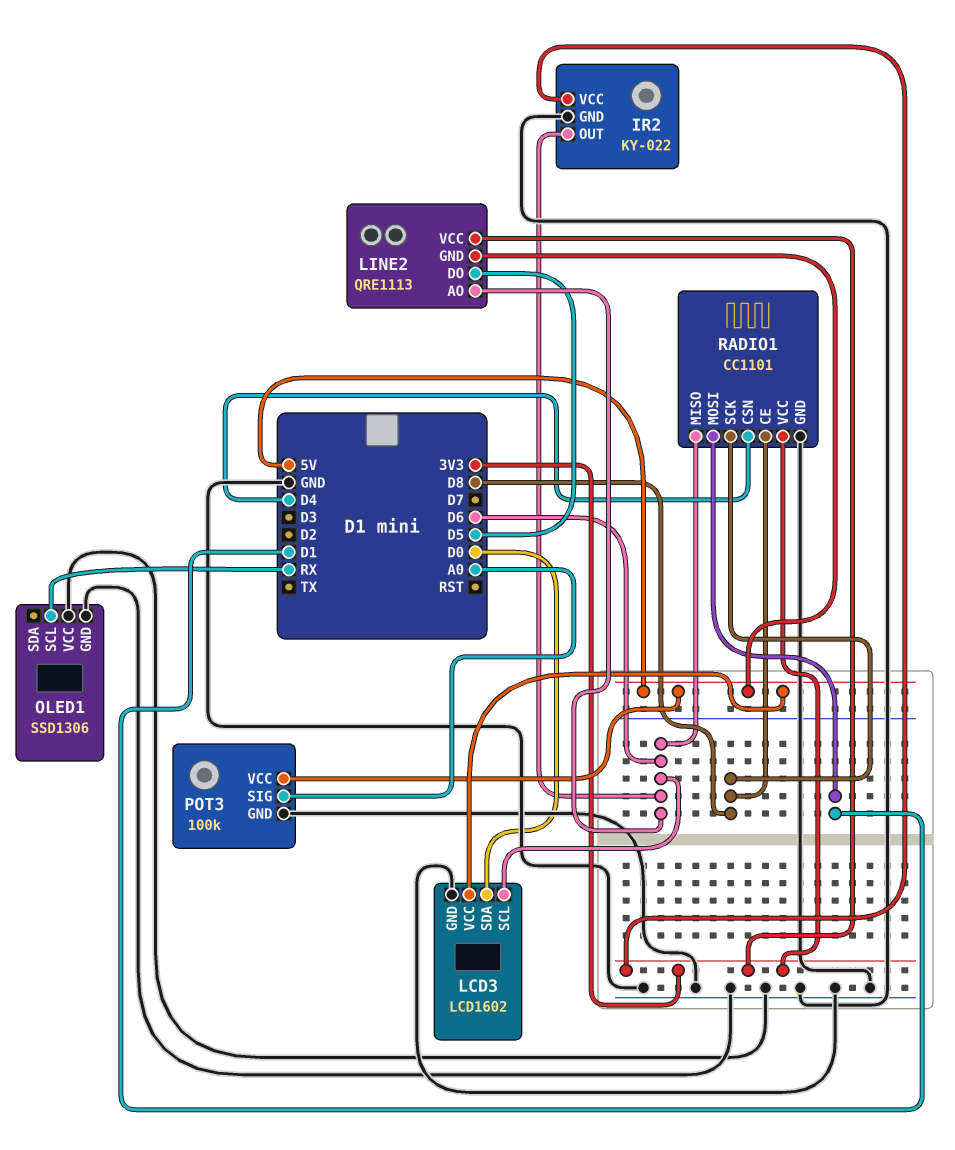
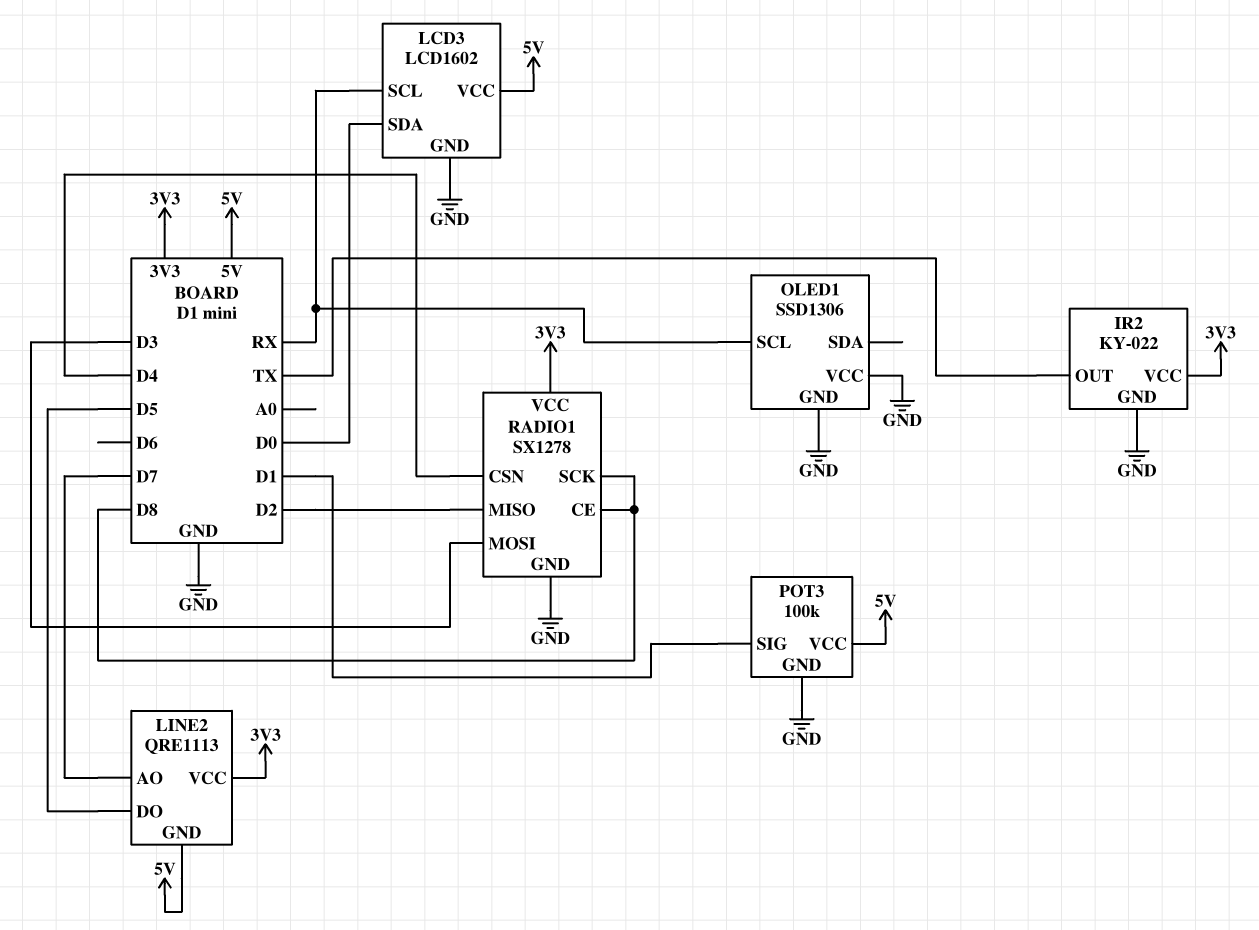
IR2 pin OUT: D6 -> TX
LCD3 pin SCL: D6 -> RX
LINE2 pin AO: D6 -> D7
POT3 pin SIG: A0 -> D1
RADIO1: CC1101 -> SX1278
RADIO1 pin MISO: D6 -> D2
RADIO1 pin MOSI: D1 -> D3

